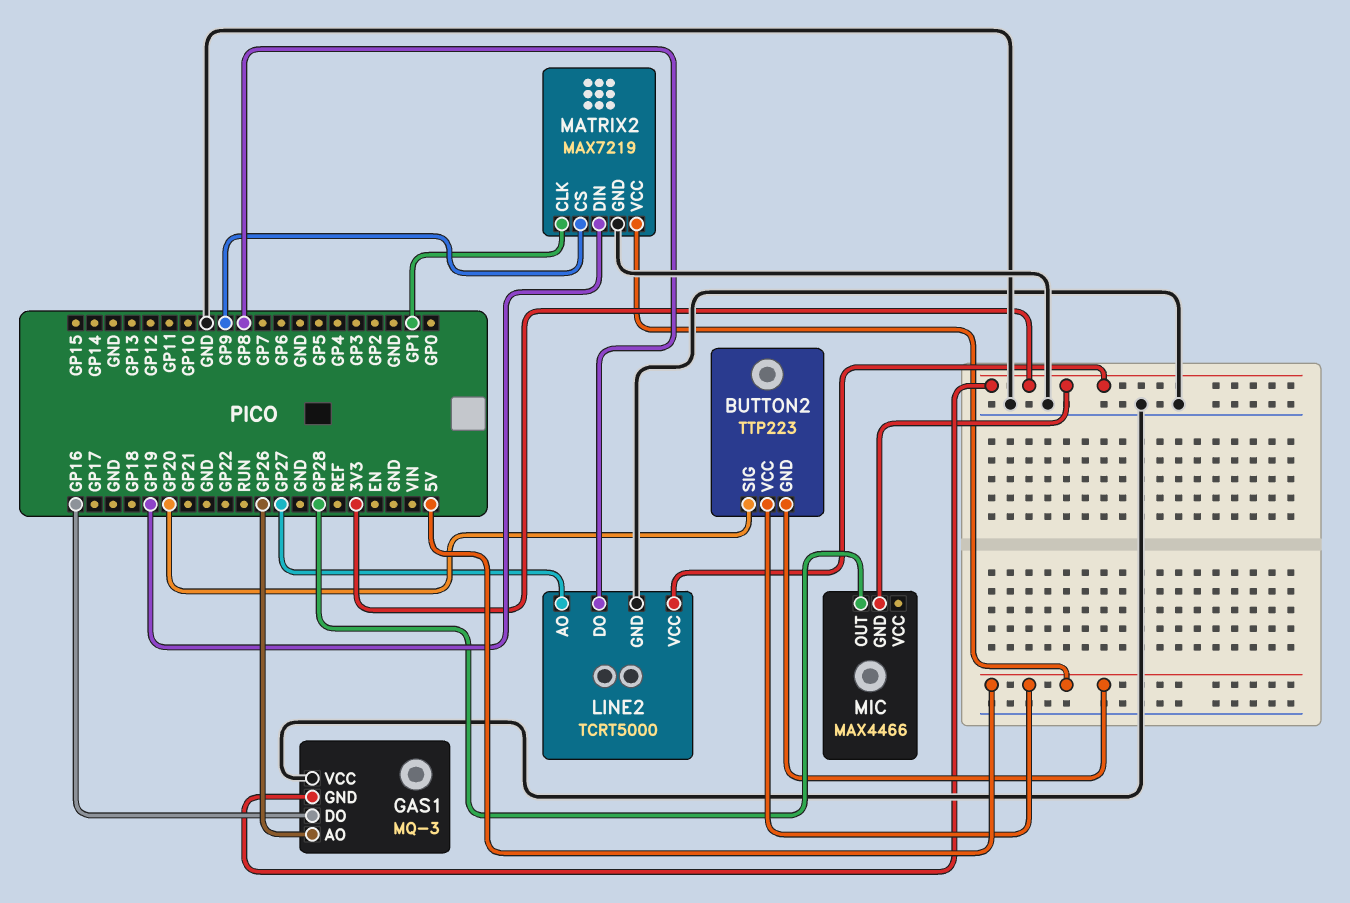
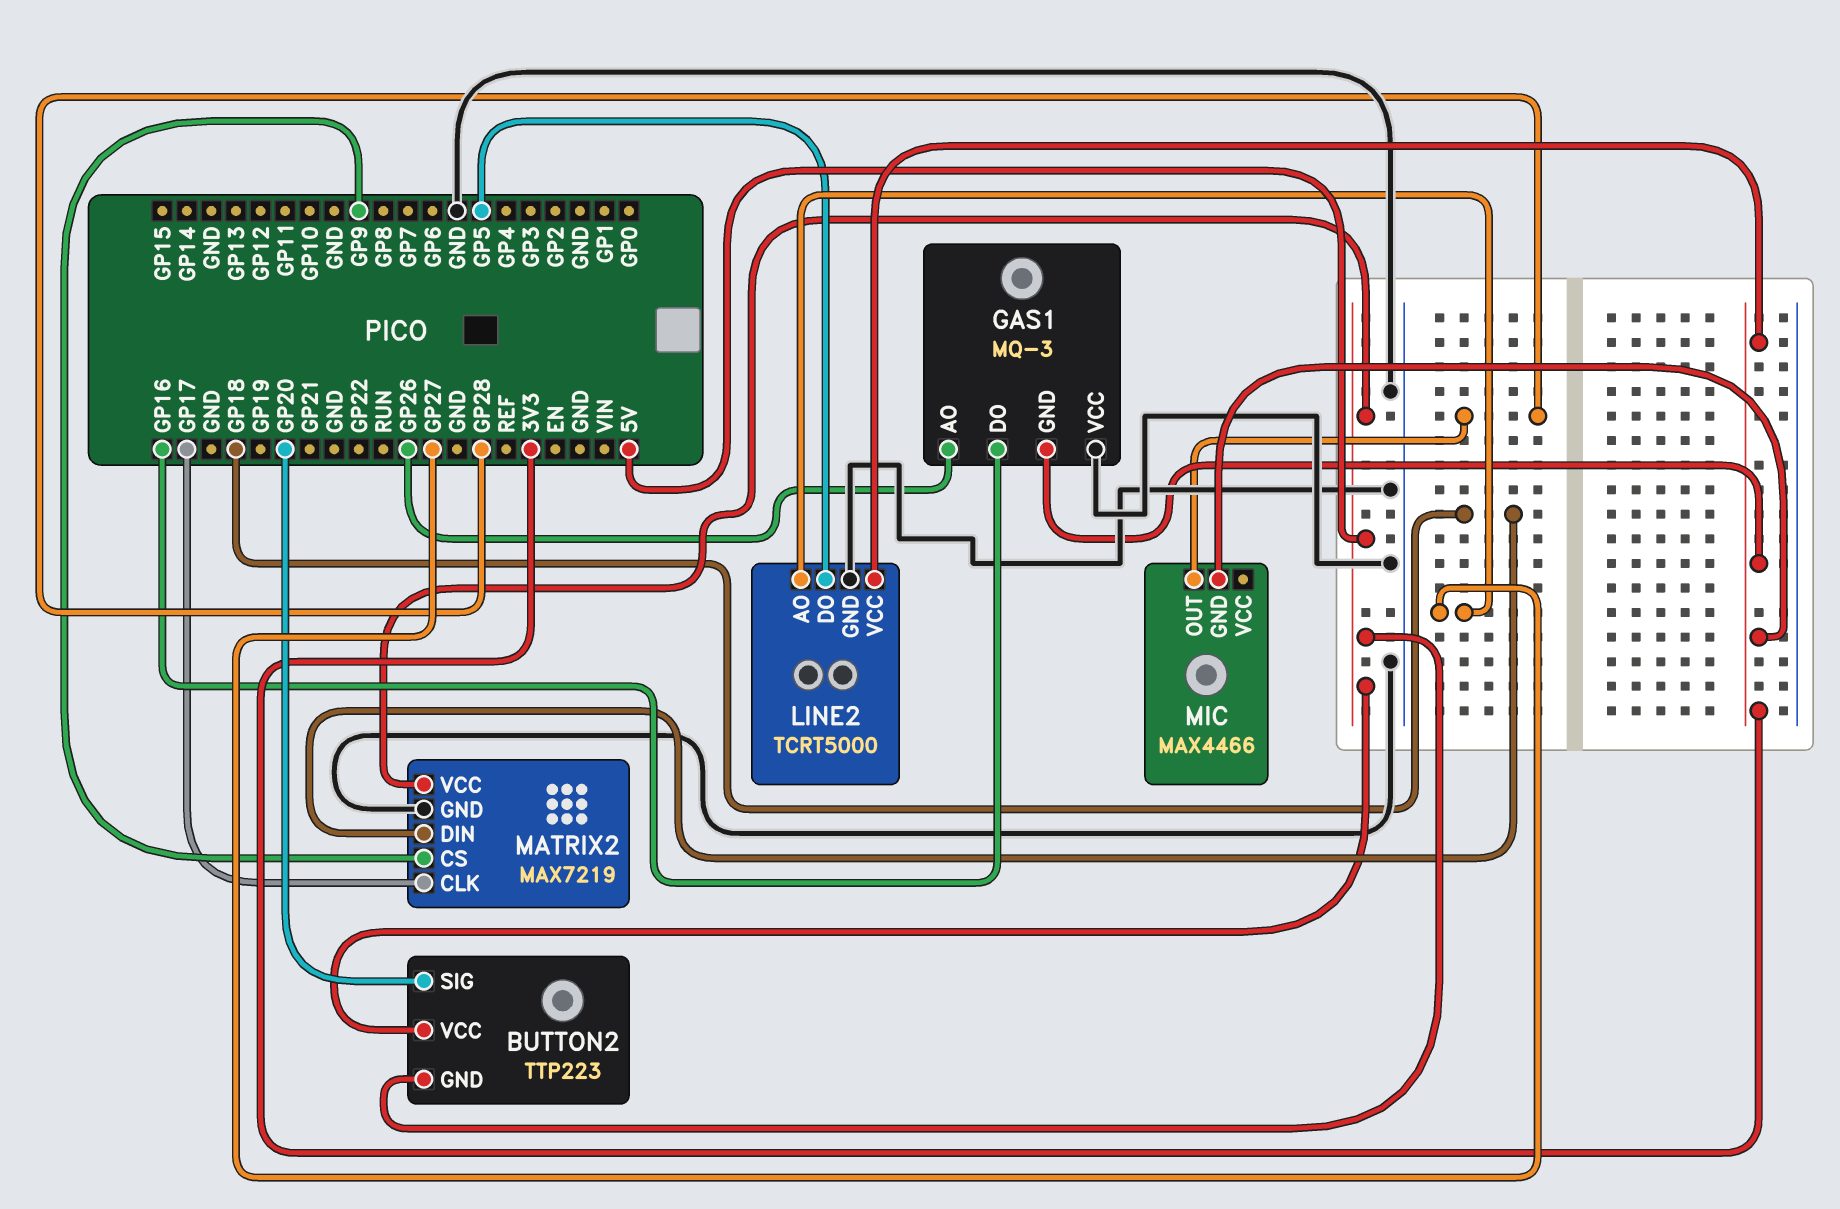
LINE2 pin DO: GP8 -> GP5
MATRIX2 pin CLK: GP1 -> GP17
MATRIX2 pin DIN: GP19 -> GP18

